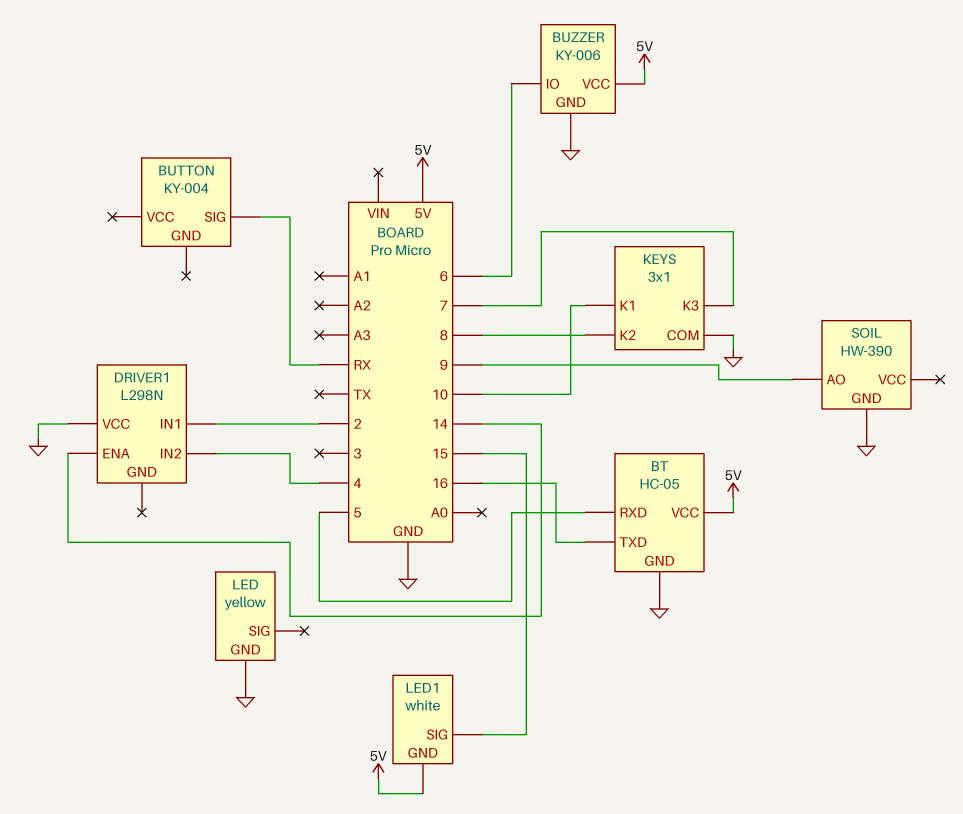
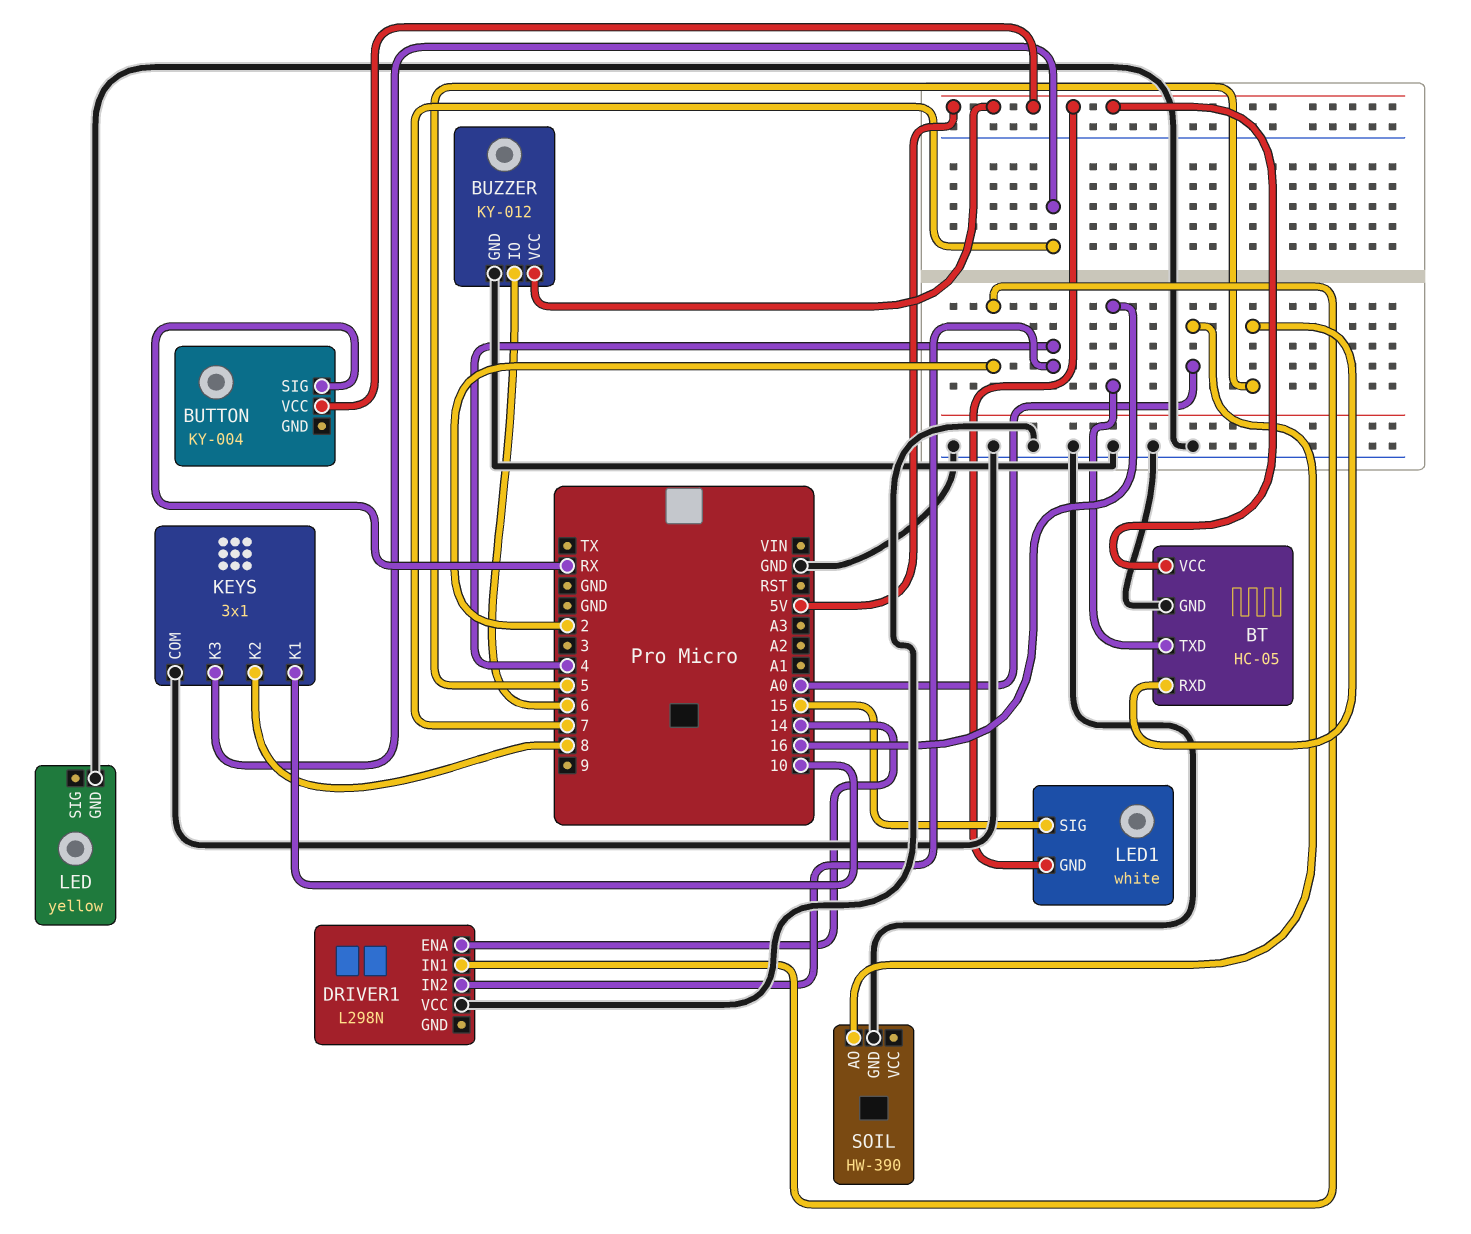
BUTTON pin VCC: none -> 5V
BUZZER: KY-006 -> KY-012
SOIL pin AO: 9 -> A0

